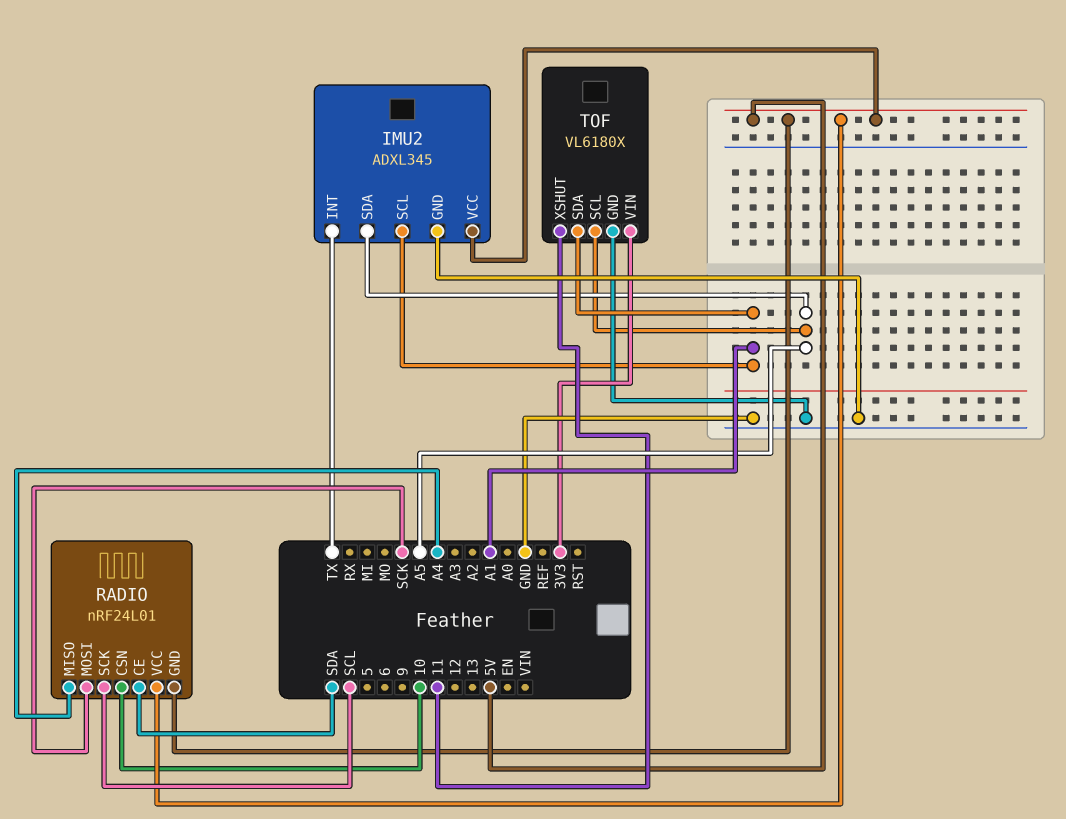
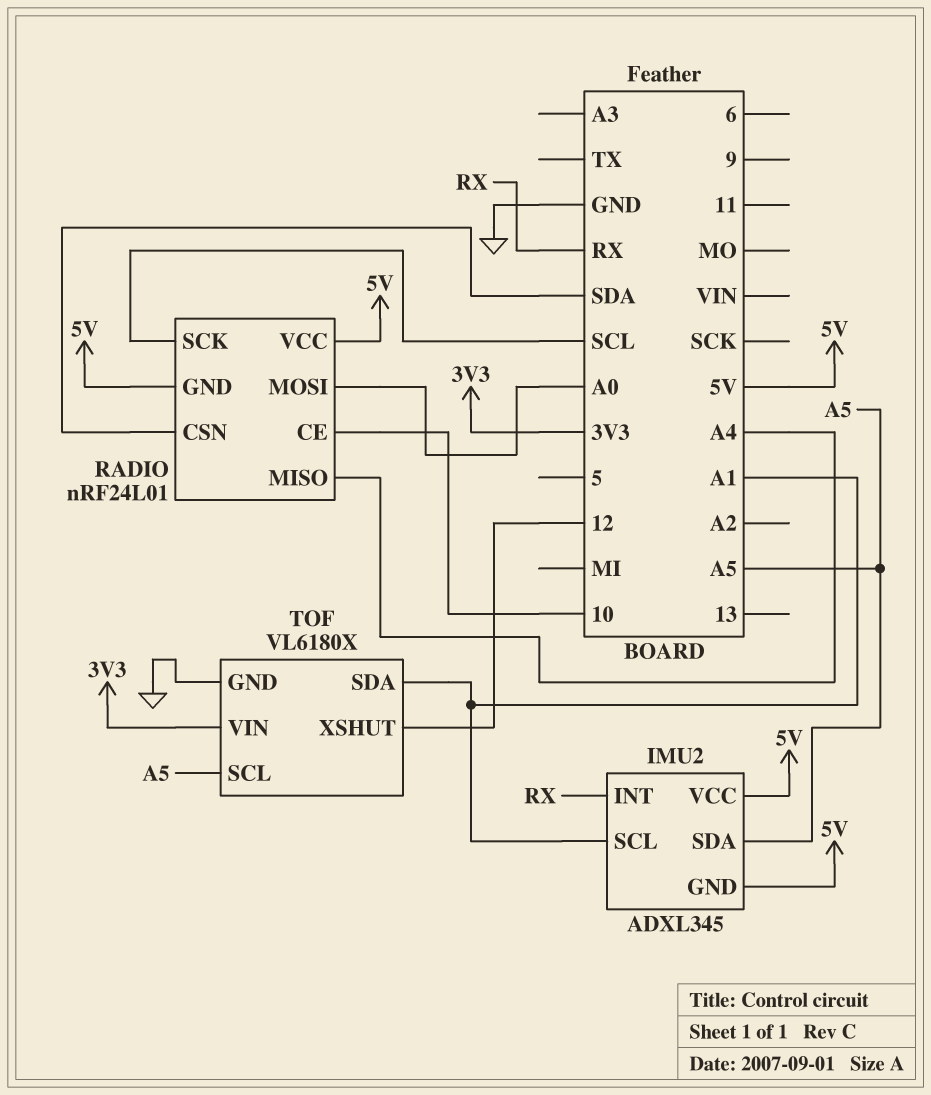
IMU2 pin GND: GND -> 5V
IMU2 pin INT: TX -> RX
RADIO pin CE: SDA -> 10
RADIO pin CSN: 10 -> SDA
RADIO pin MOSI: SCK -> A0
TOF pin XSHUT: 11 -> 12

